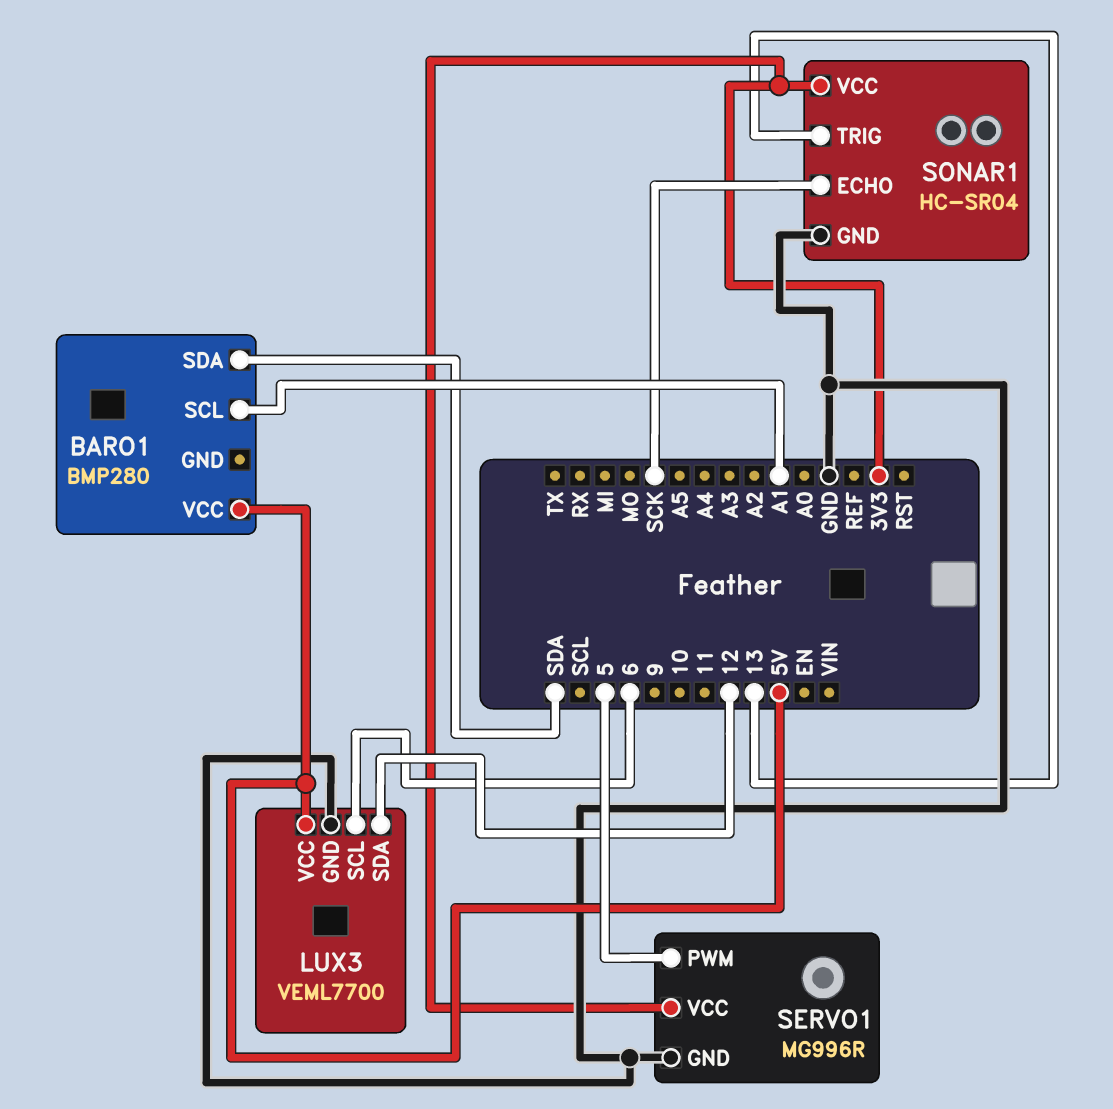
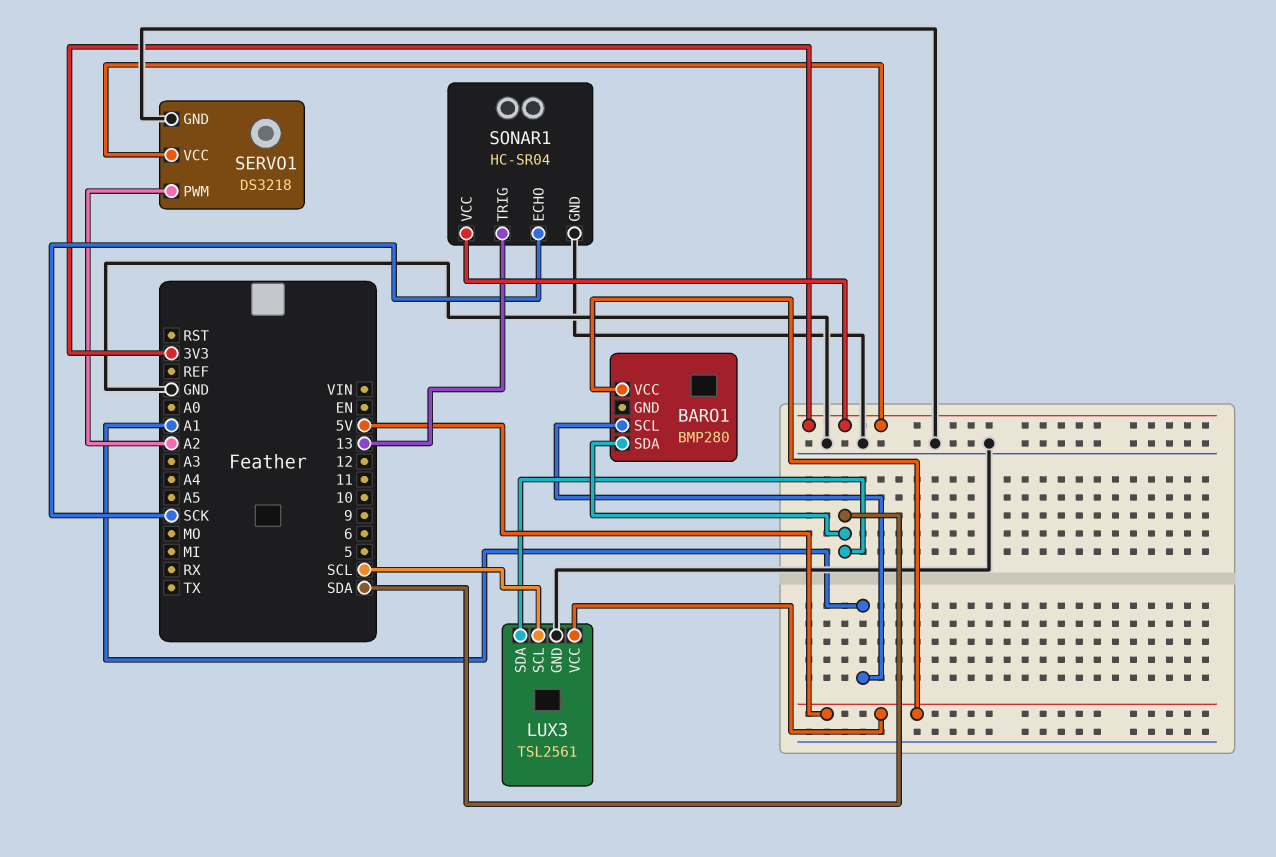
LUX3: VEML7700 -> TSL2561
LUX3 pin SCL: 6 -> SCL
LUX3 pin SDA: 12 -> SDA
SERVO1: MG996R -> DS3218
SERVO1 pin PWM: 5 -> A2

